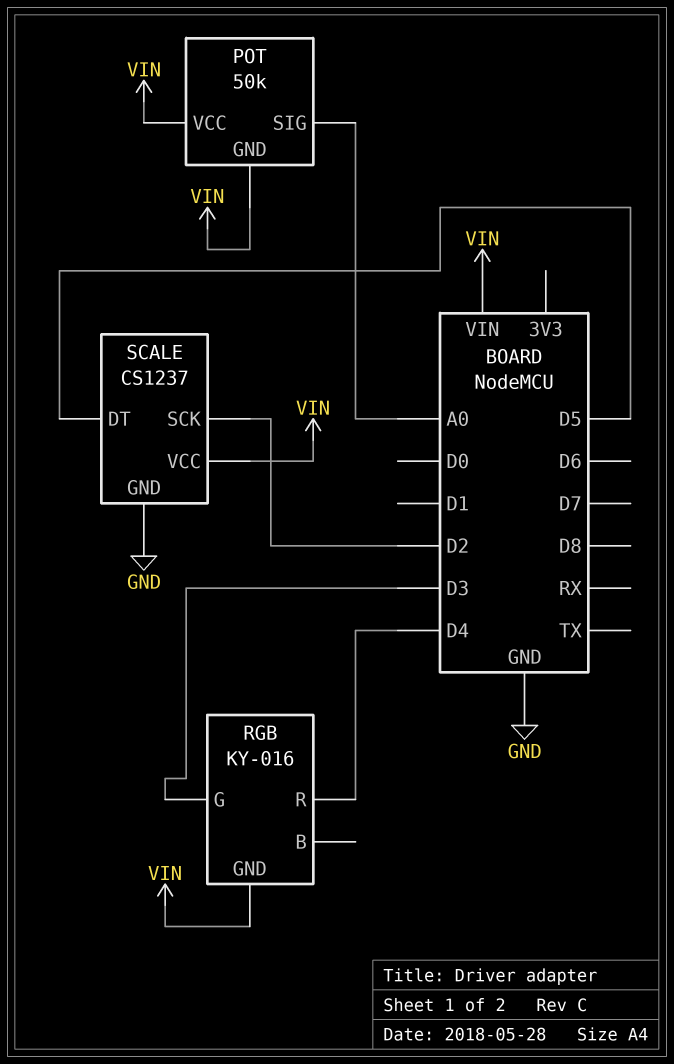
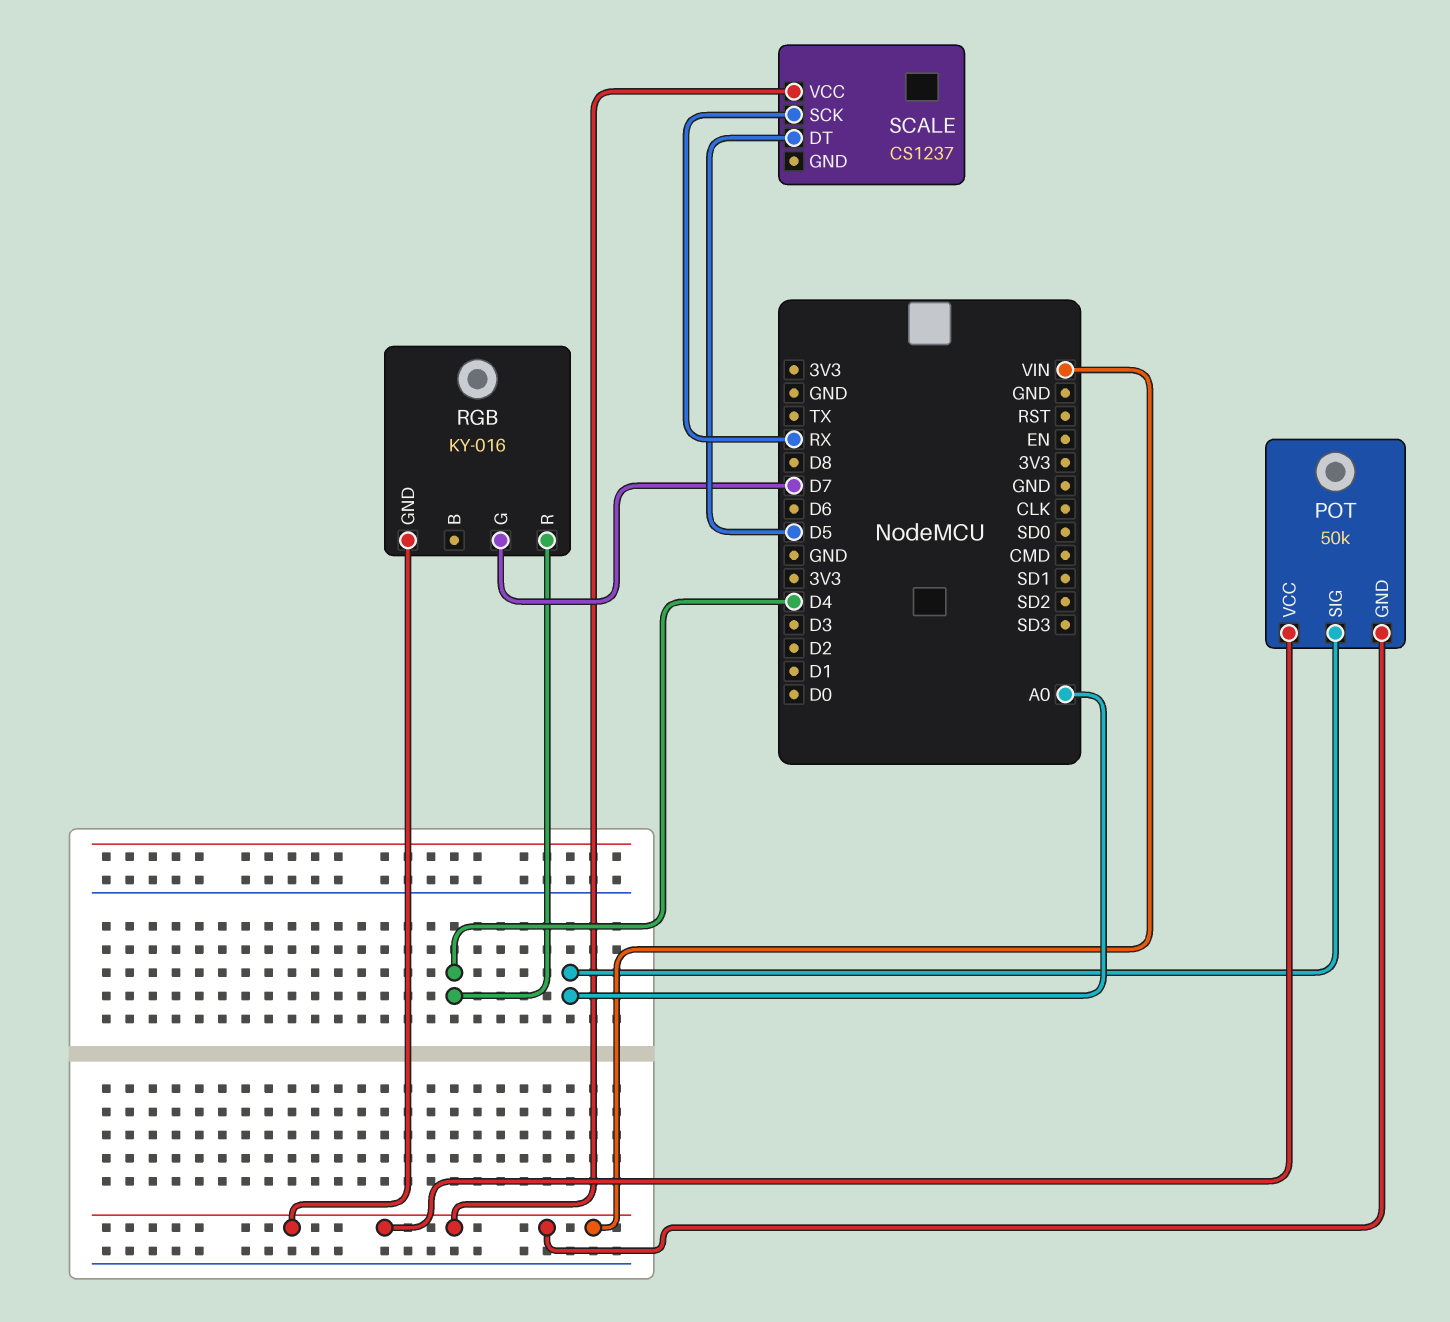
RGB pin G: D3 -> D7
SCALE pin GND: GND -> none
SCALE pin SCK: D2 -> RX

